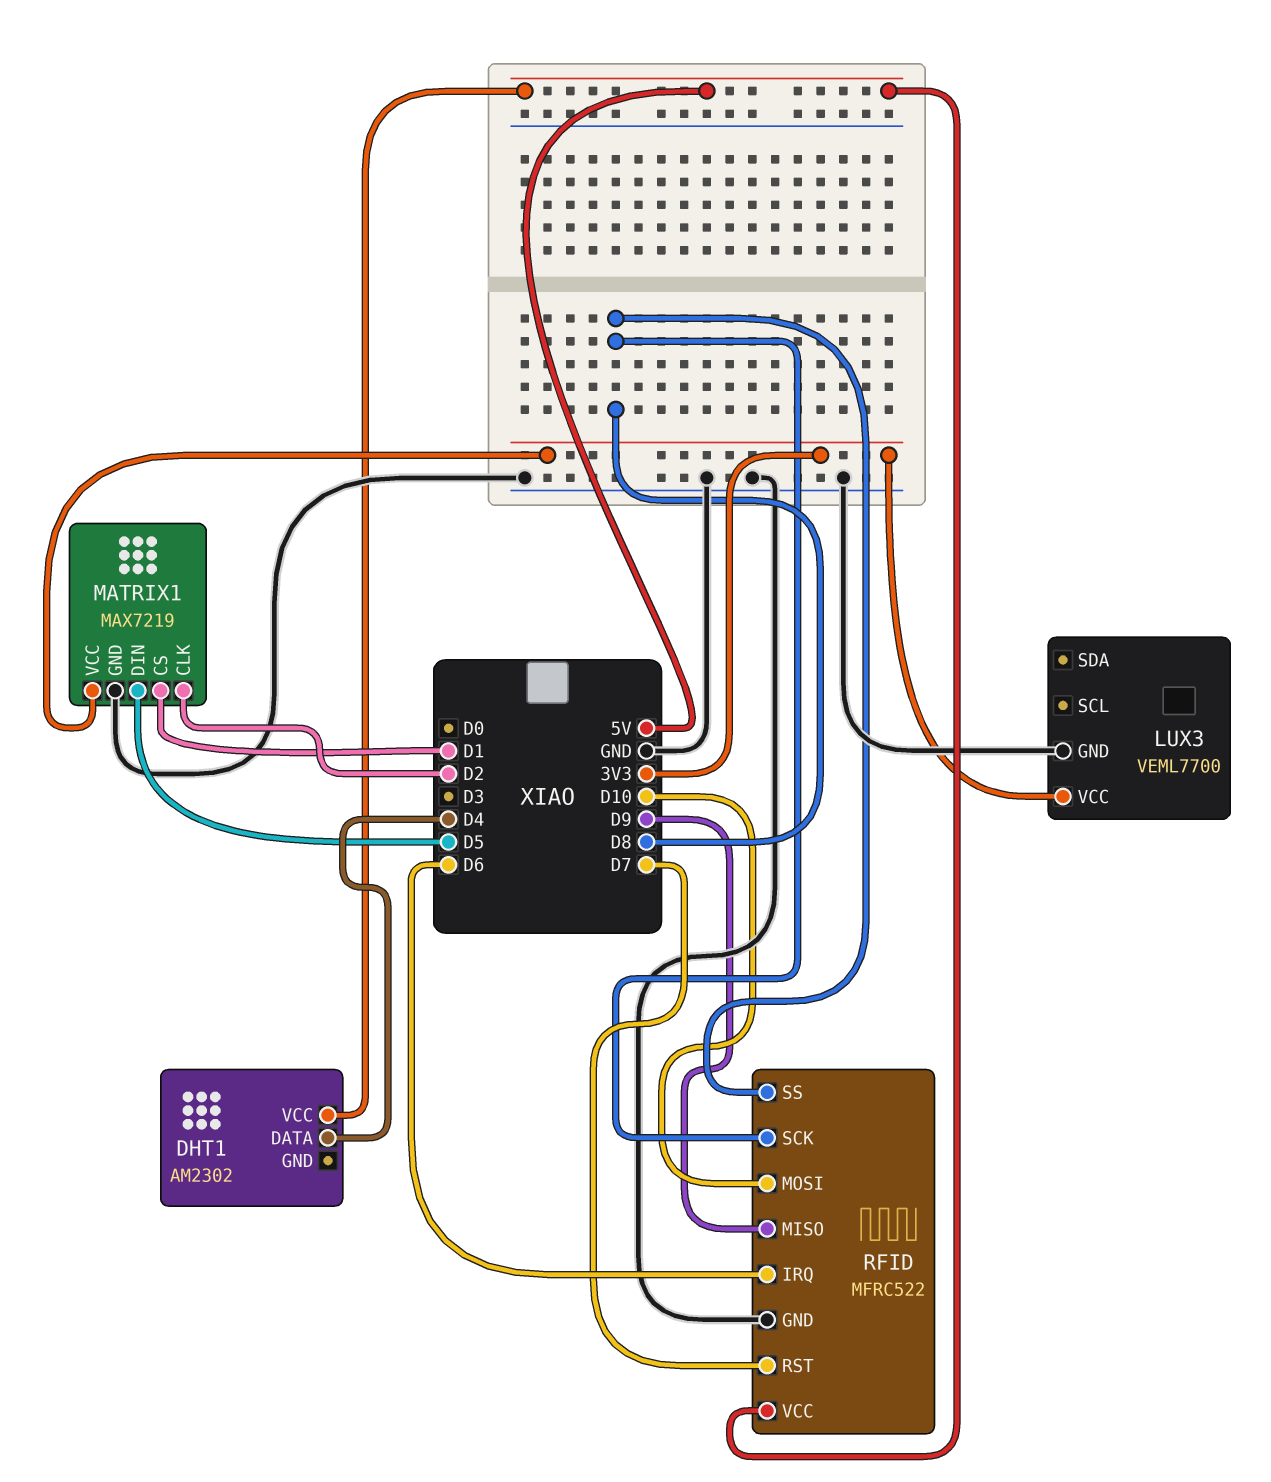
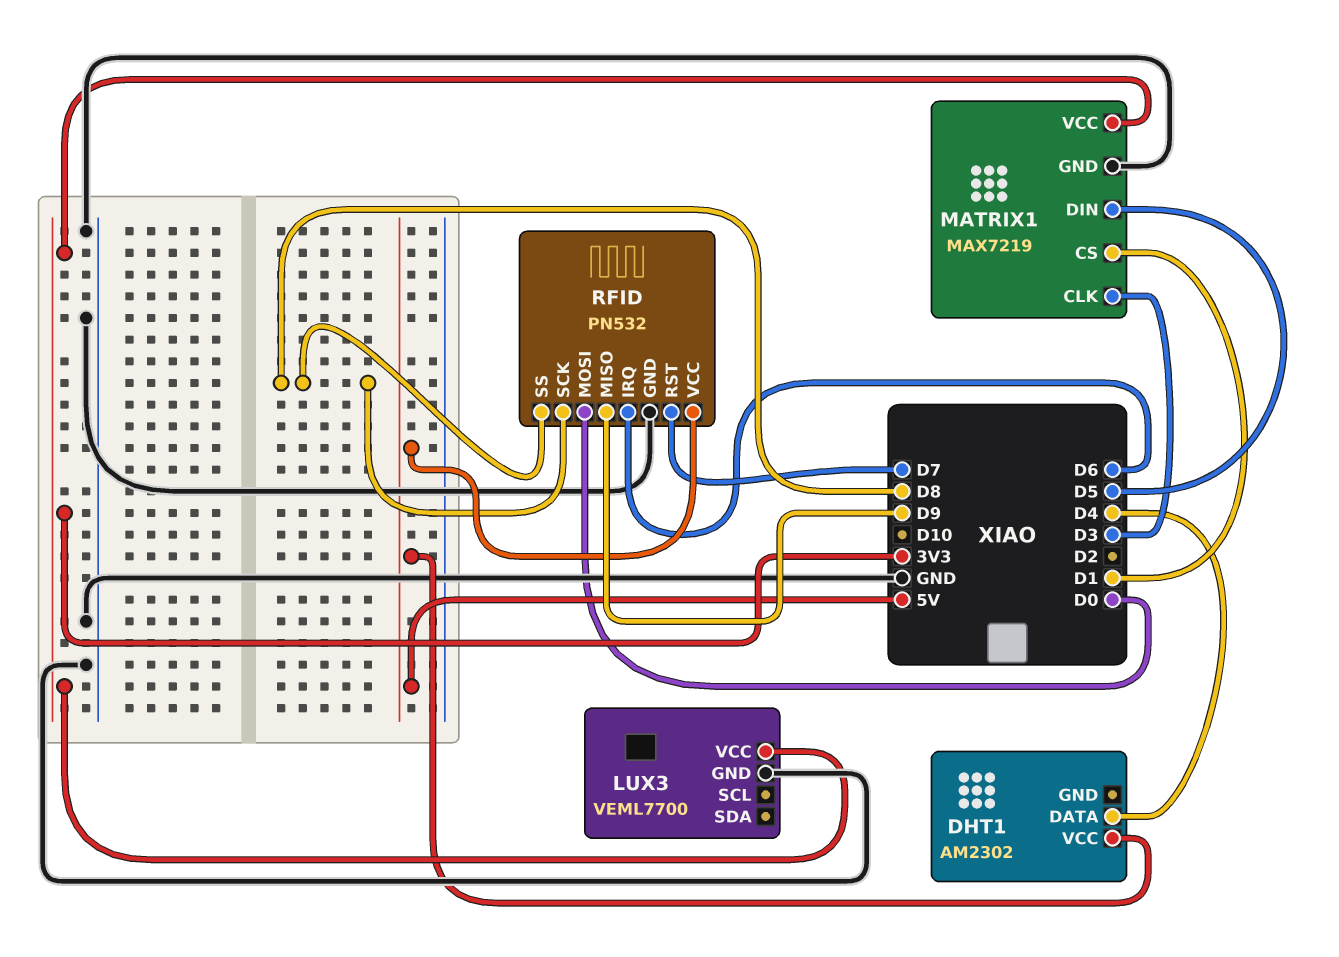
MATRIX1 pin CLK: D2 -> D3
RFID: MFRC522 -> PN532
RFID pin MOSI: D10 -> D0

